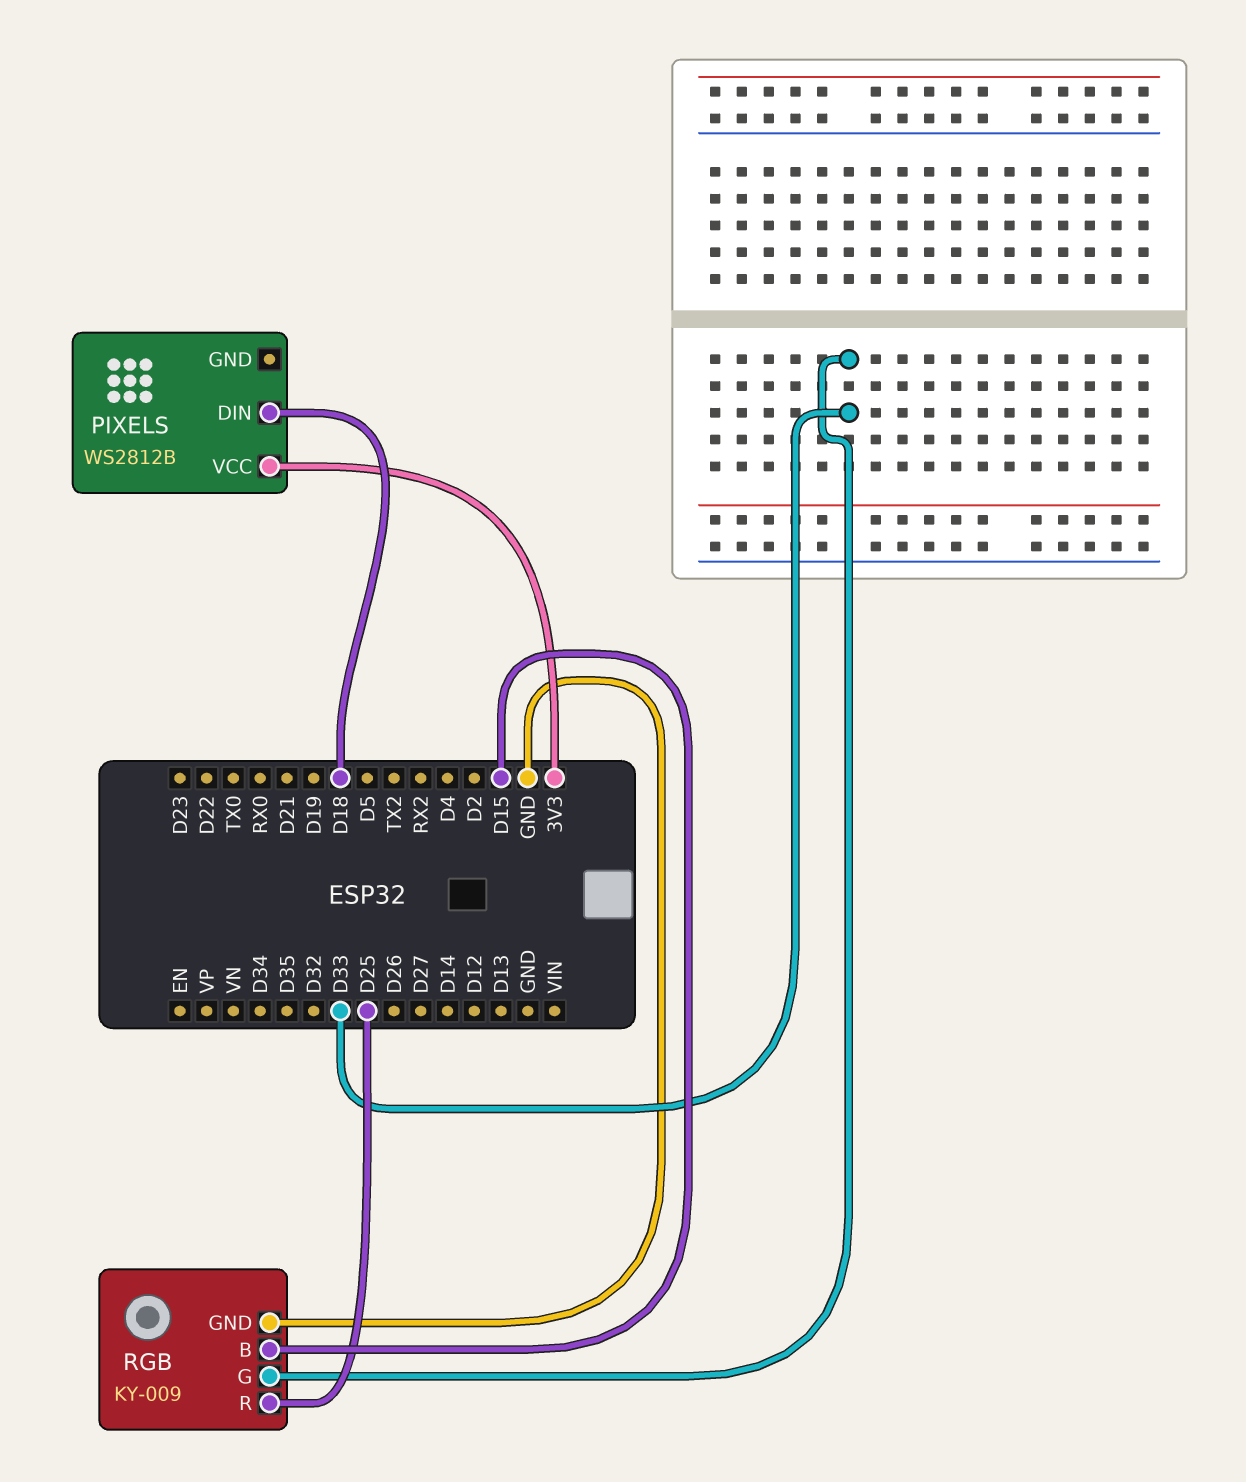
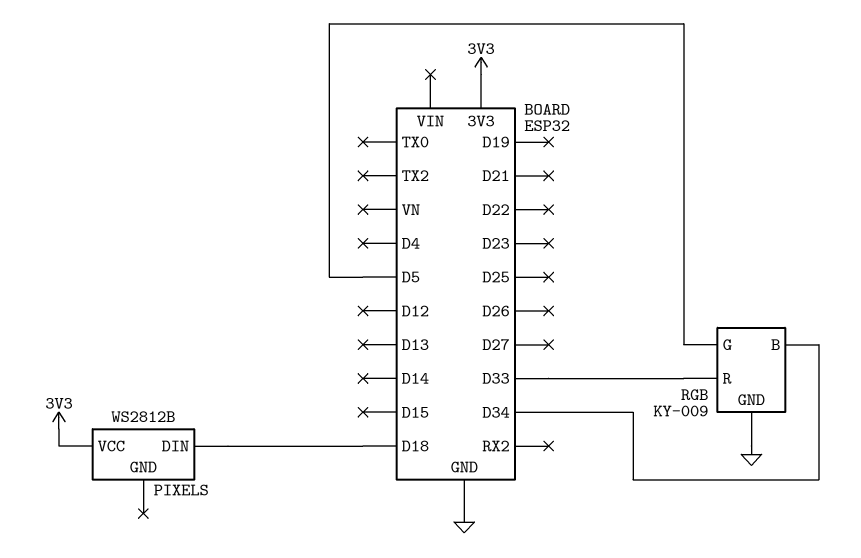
RGB pin B: D15 -> D34
RGB pin G: D33 -> D5
RGB pin R: D25 -> D33

